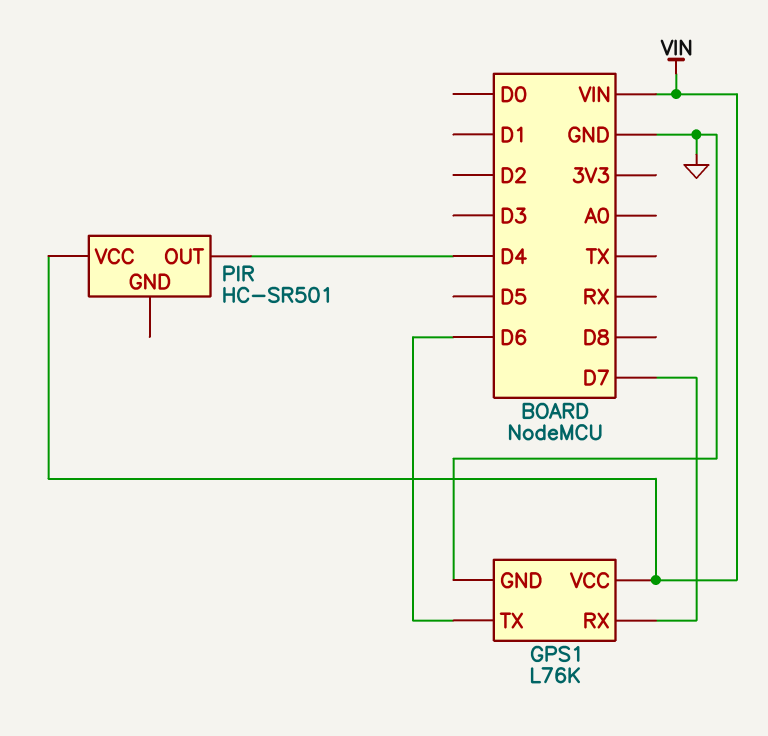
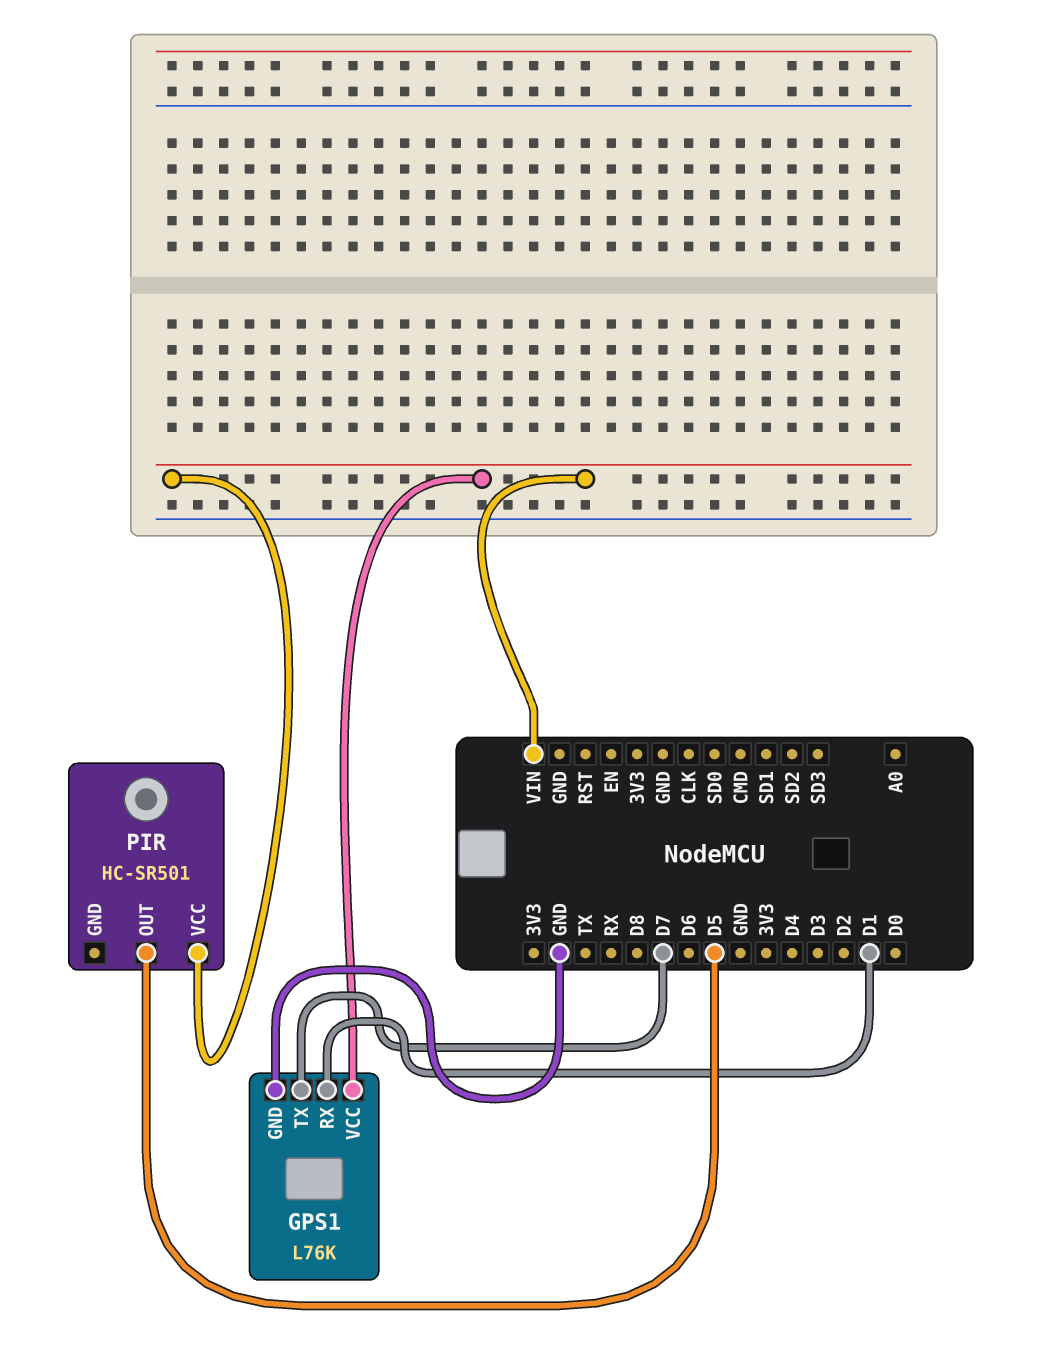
GPS1 pin RX: D7 -> D1
GPS1 pin TX: D6 -> D7
PIR pin OUT: D4 -> D5

